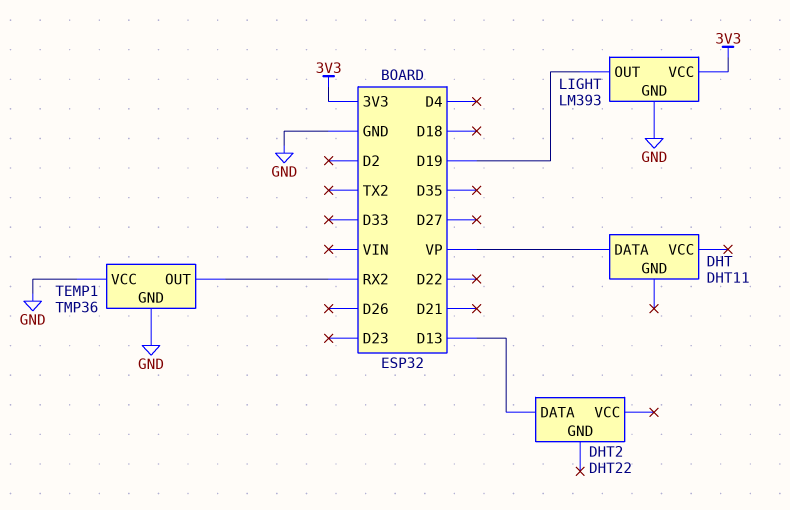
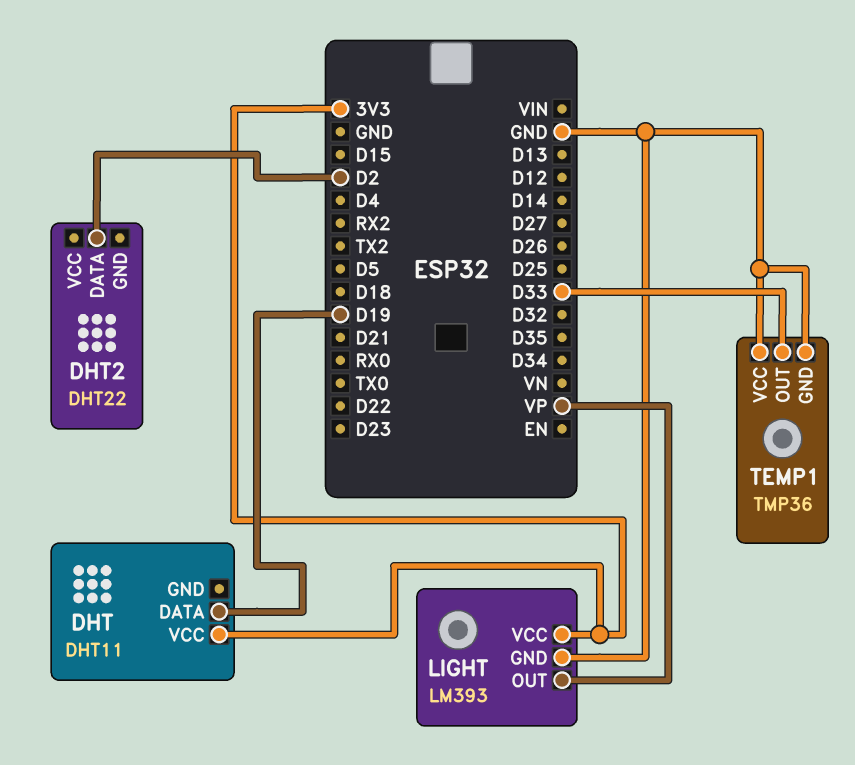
DHT pin DATA: VP -> D19
DHT pin VCC: none -> 3V3
DHT2 pin DATA: D13 -> D2
LIGHT pin OUT: D19 -> VP
TEMP1 pin OUT: RX2 -> D33

